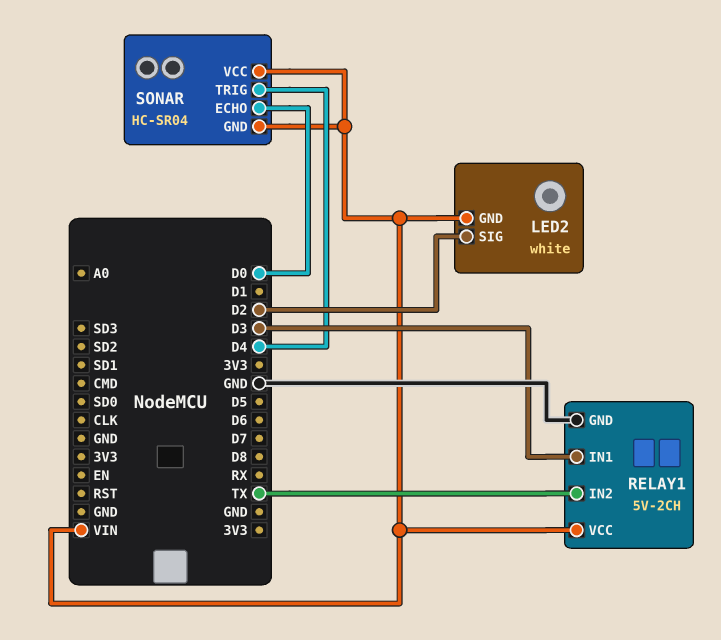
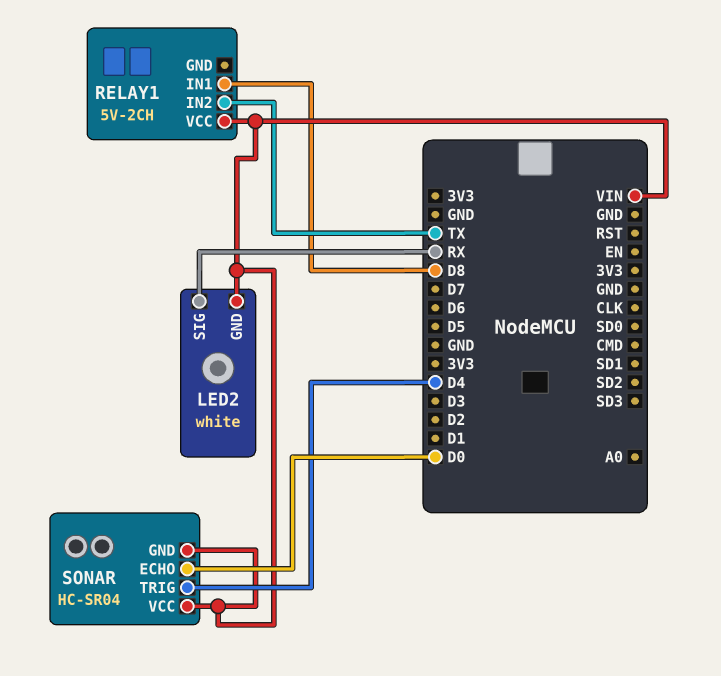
LED2 pin SIG: D2 -> RX
RELAY1 pin GND: GND -> none
RELAY1 pin IN1: D3 -> D8

